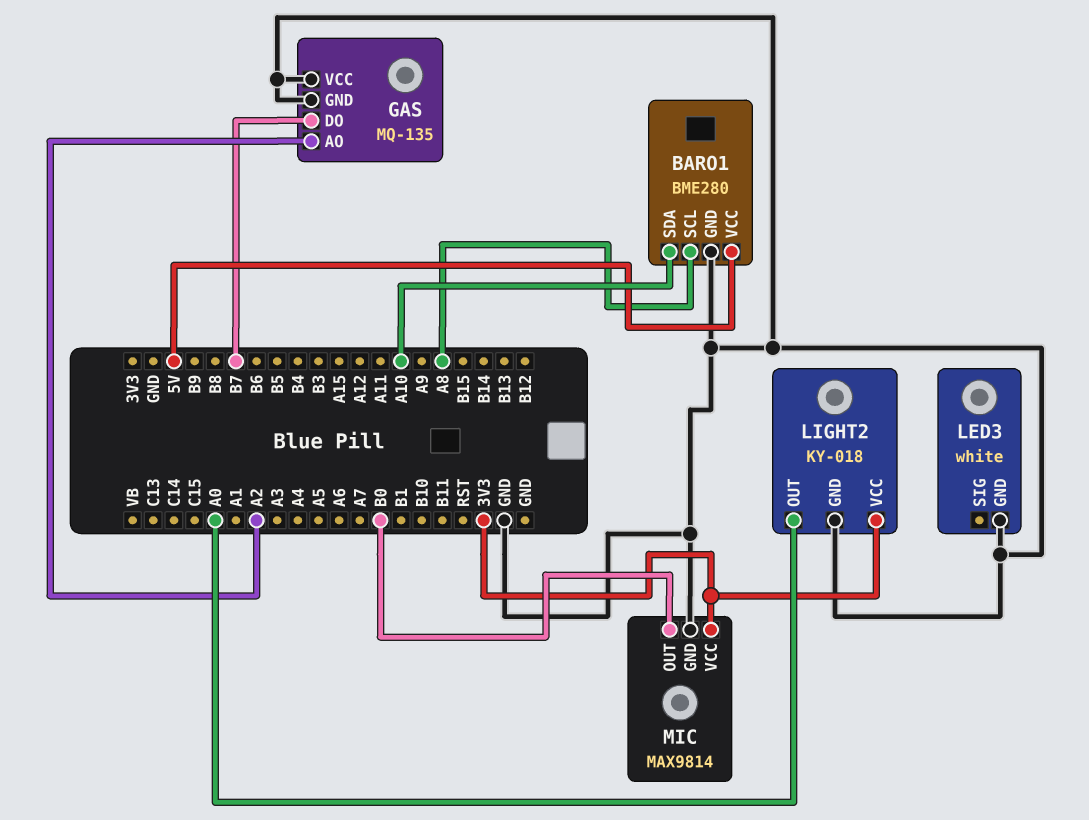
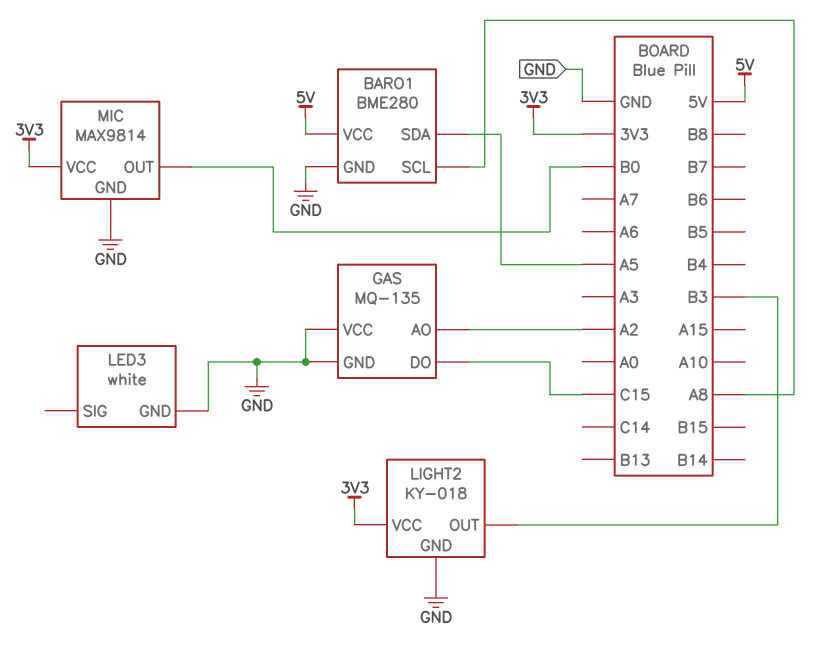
BARO1 pin SDA: A10 -> A5
GAS pin DO: B7 -> C15
LIGHT2 pin OUT: A0 -> B3

